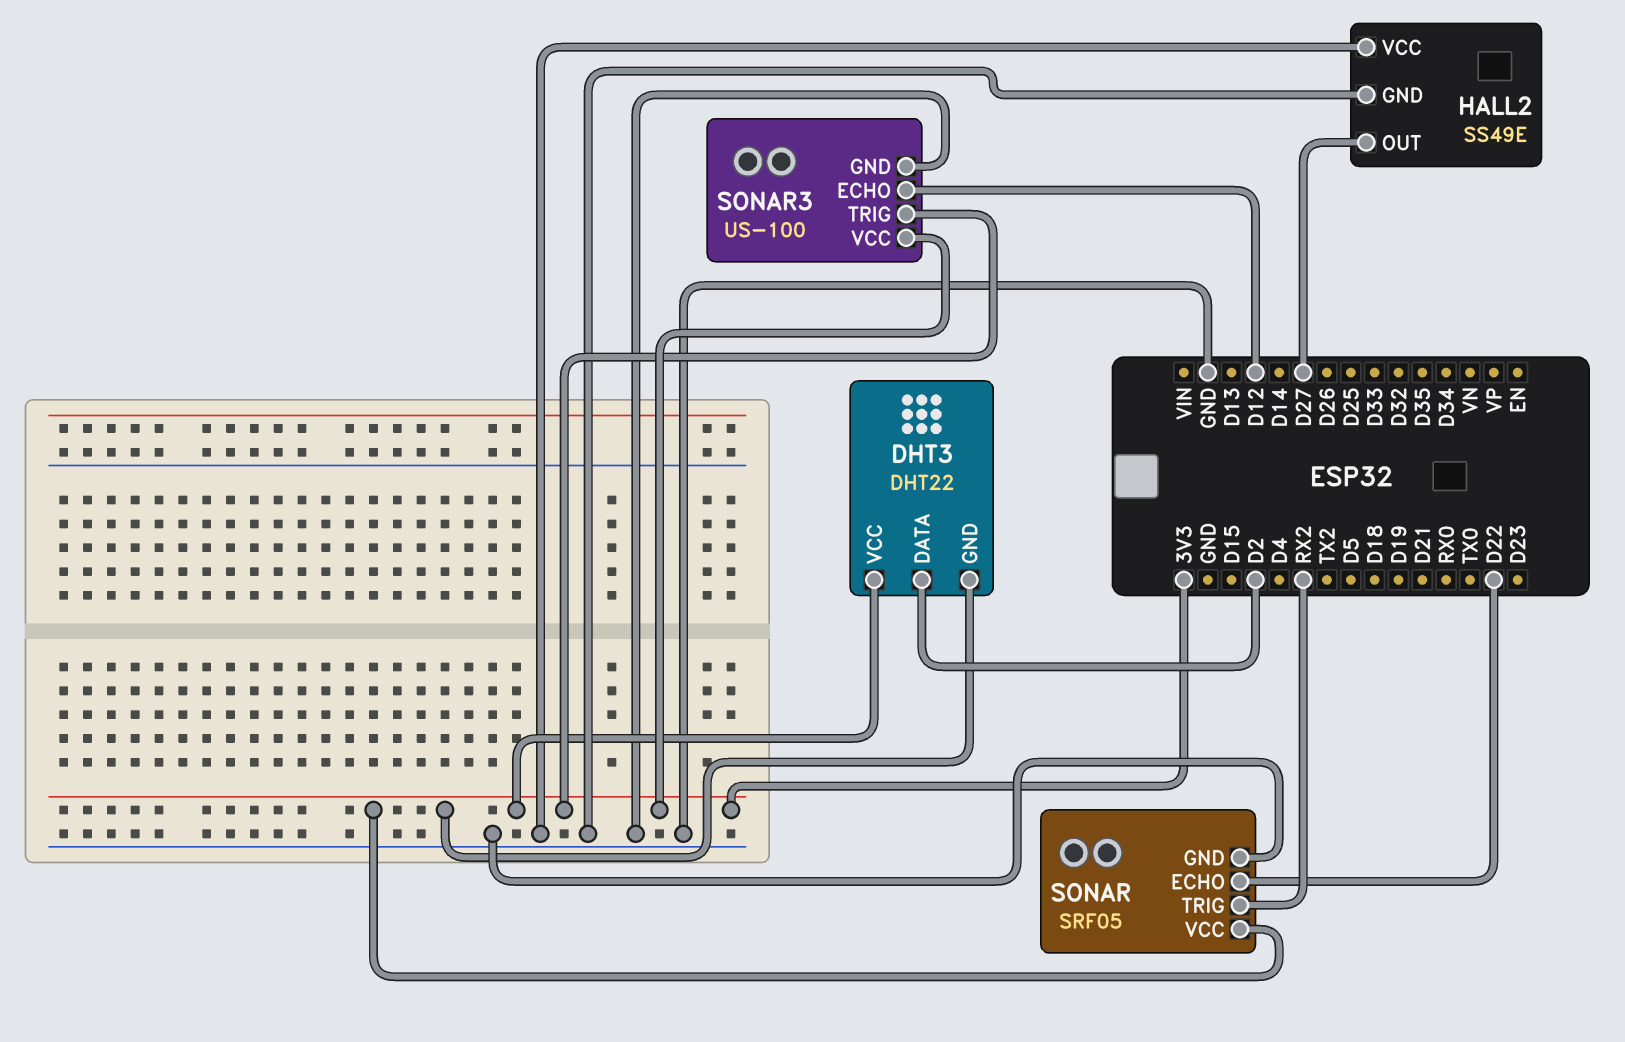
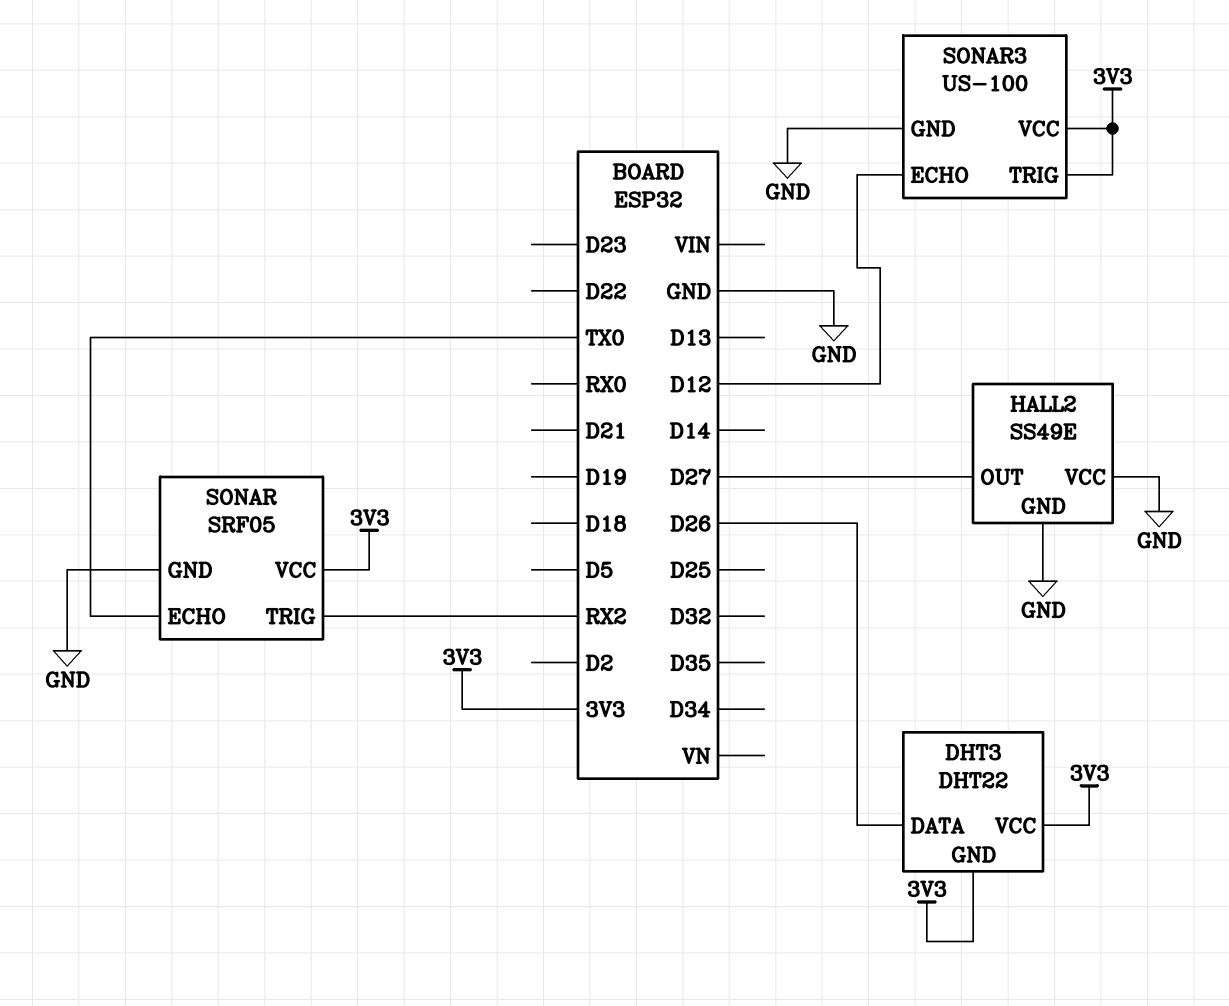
DHT3 pin DATA: D2 -> D26
SONAR pin ECHO: D22 -> TX0

